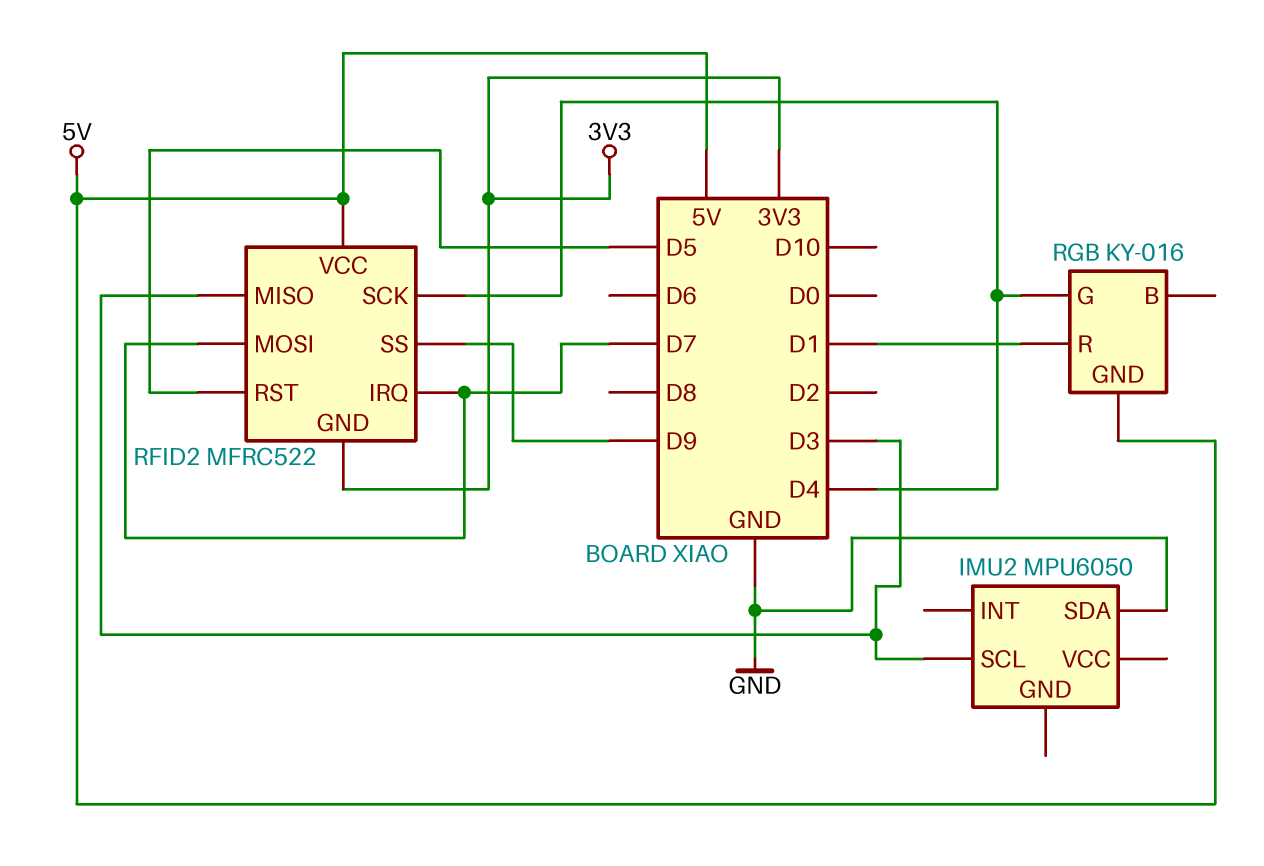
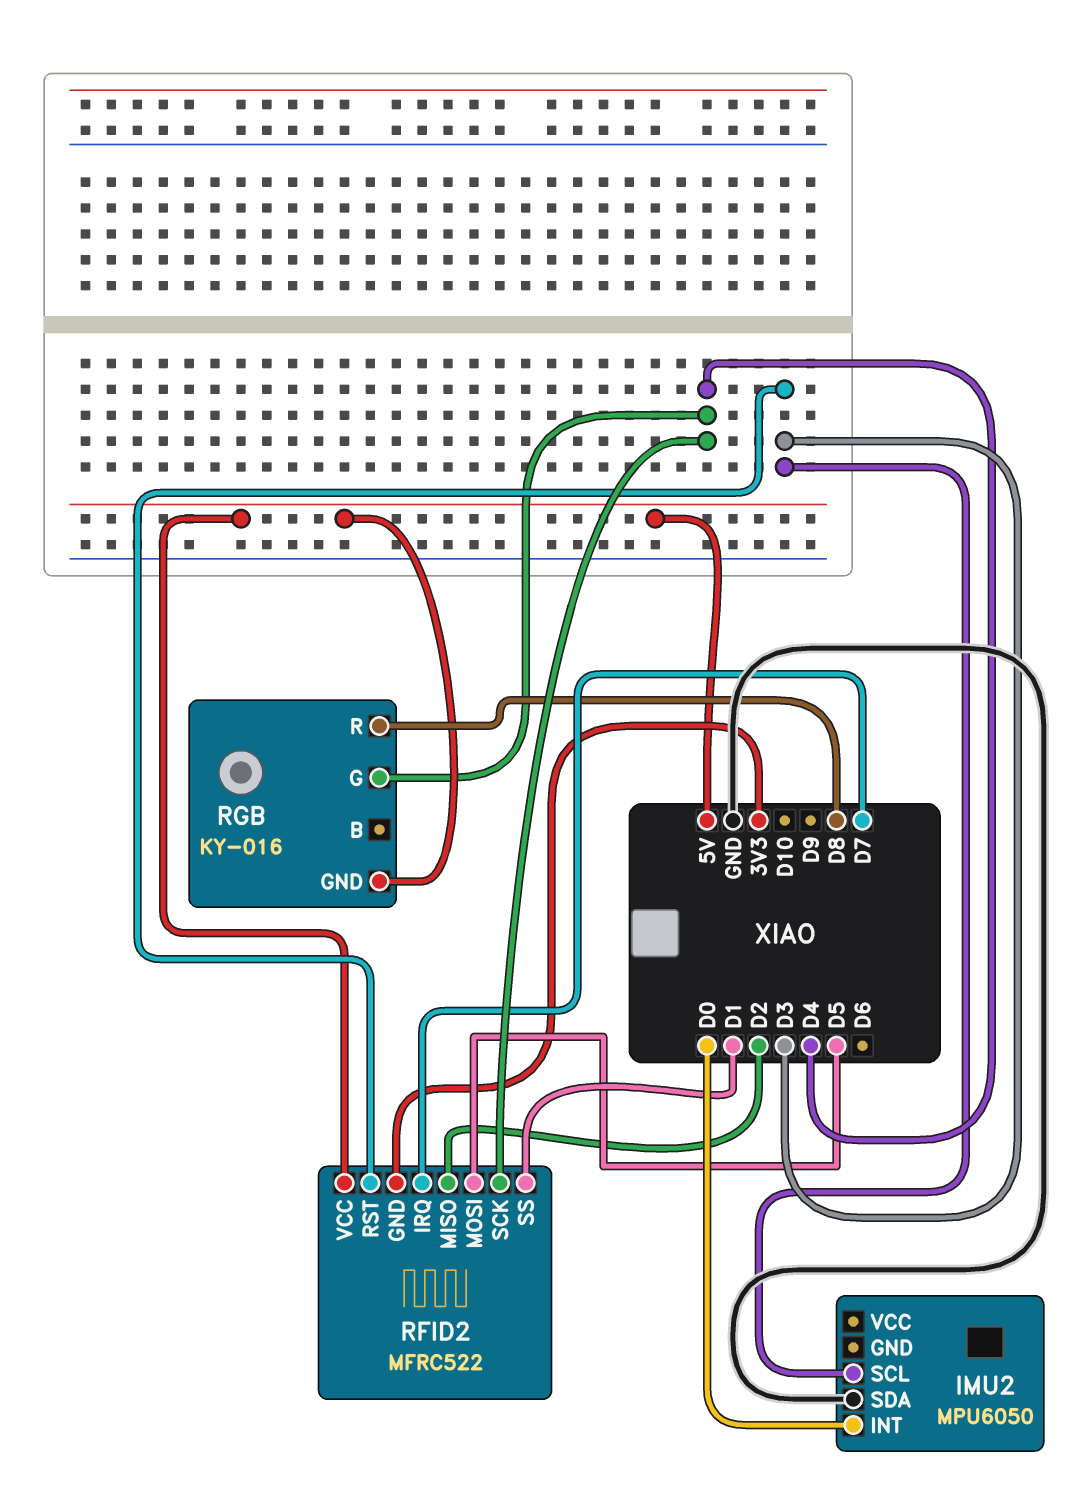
IMU2 pin INT: none -> D0
RFID2 pin MISO: D3 -> D2
RFID2 pin MOSI: D7 -> D5
RFID2 pin RST: D5 -> D3
RFID2 pin SS: D9 -> D1
RGB pin R: D1 -> D8

